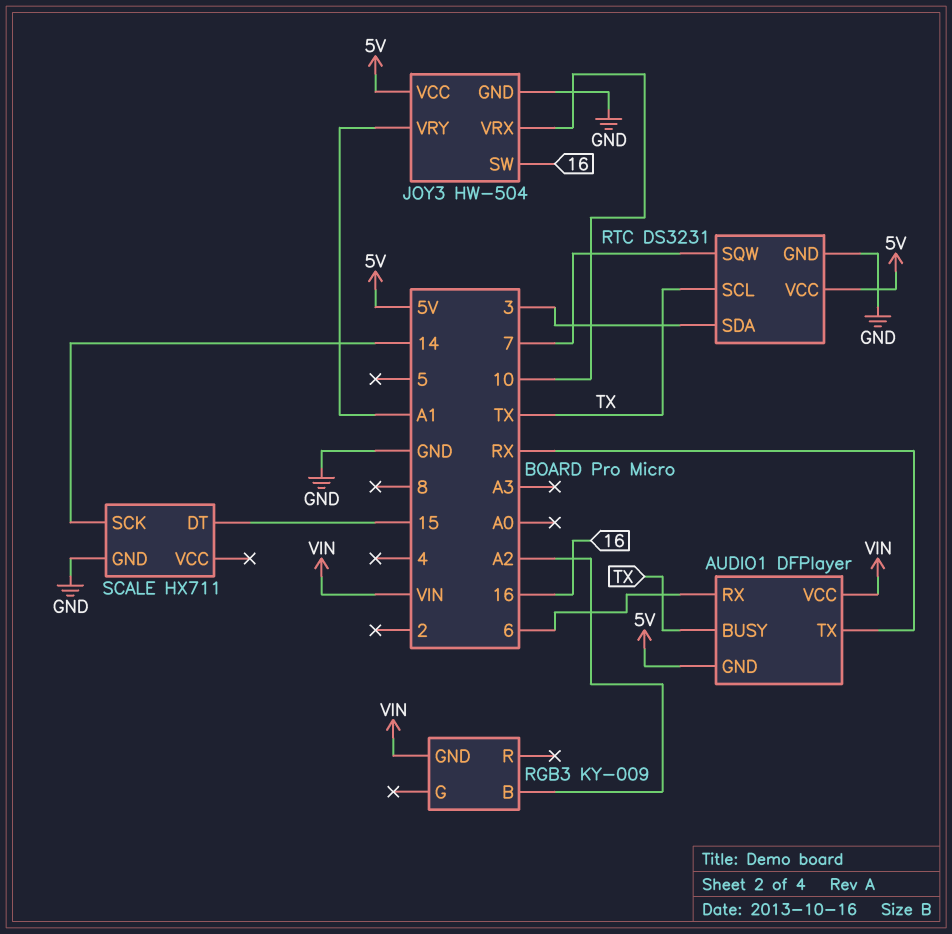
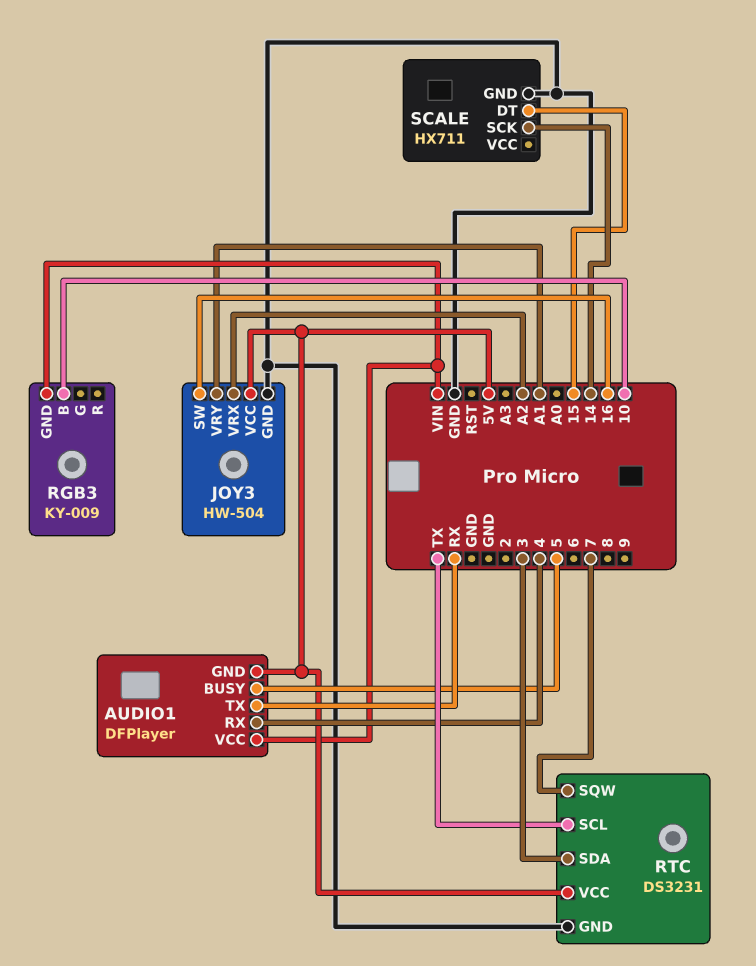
AUDIO1 pin BUSY: TX -> 5
AUDIO1 pin RX: 6 -> 4
JOY3 pin VRX: 10 -> A2
RGB3 pin B: A2 -> 10

